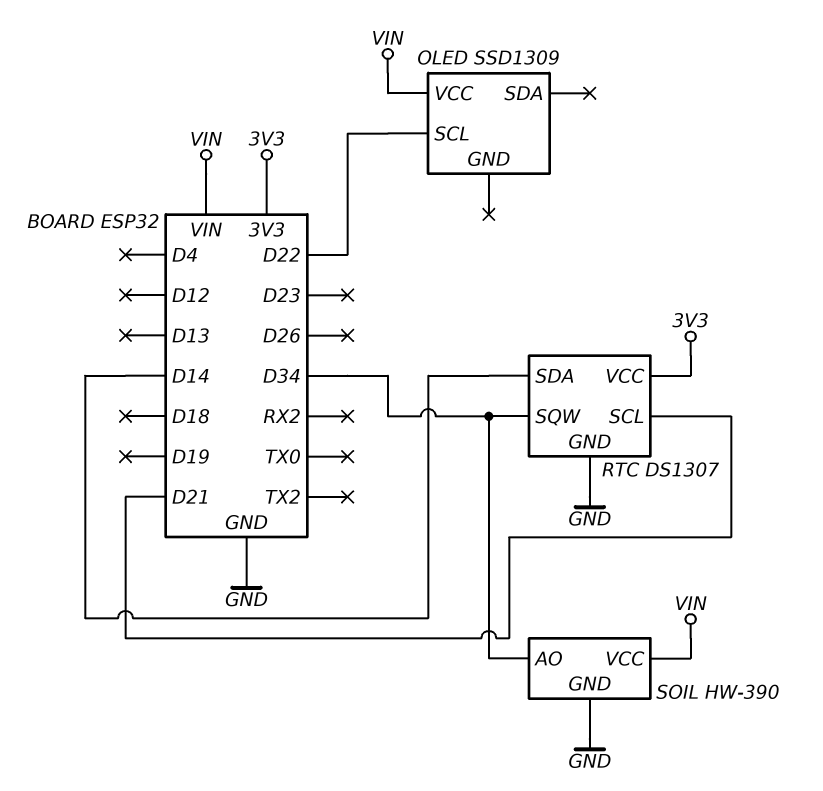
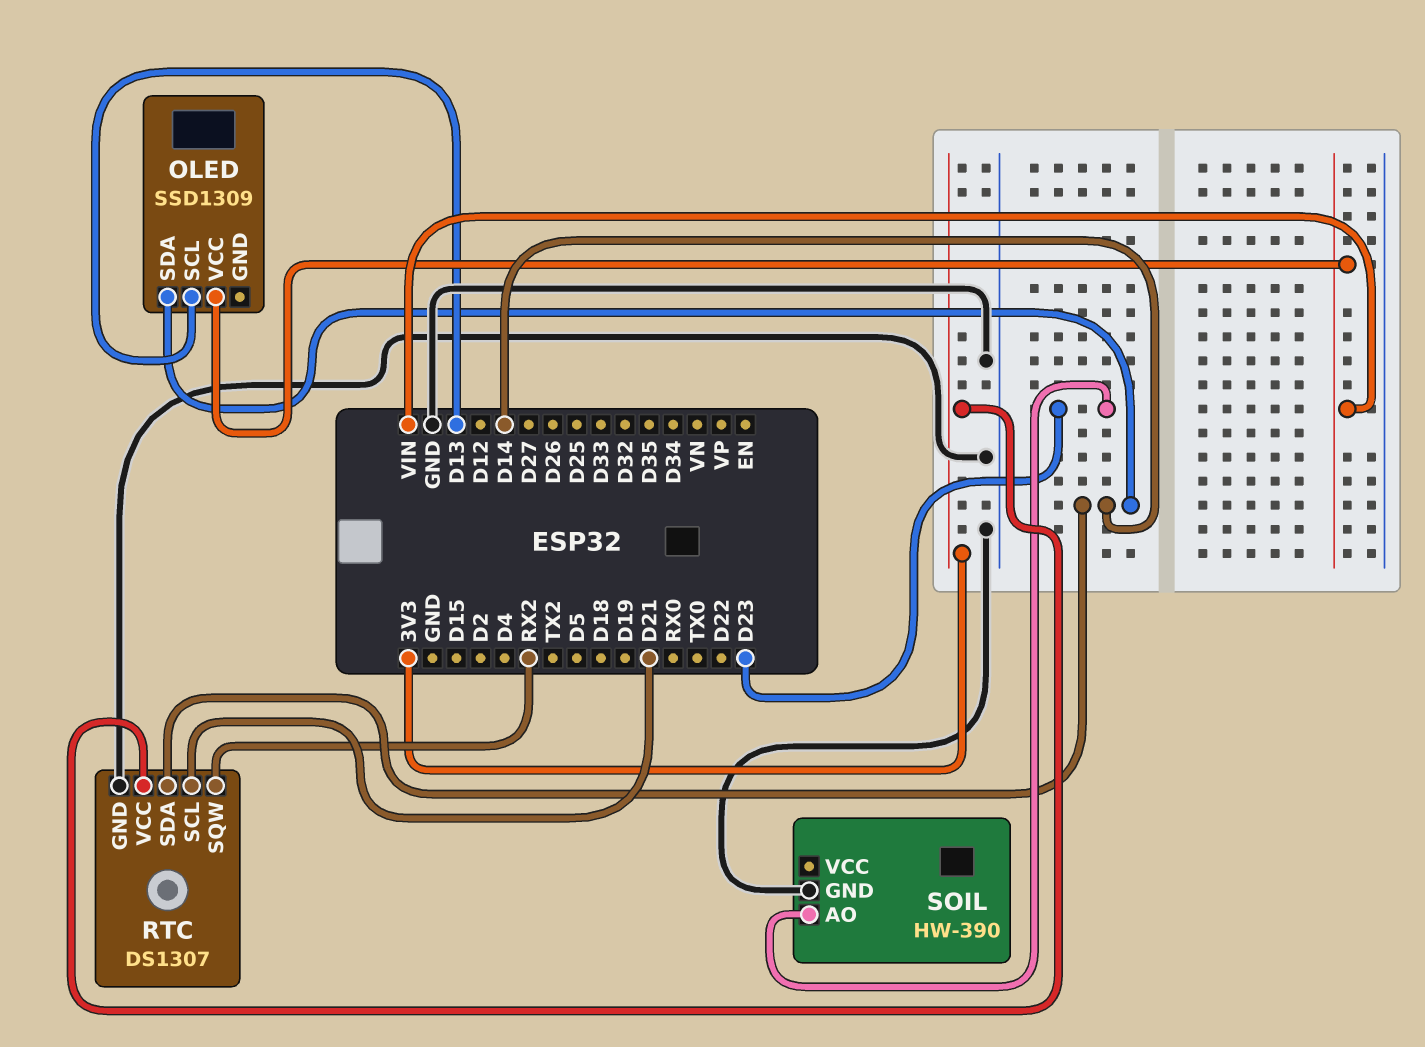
OLED pin SCL: D22 -> D13
OLED pin SDA: none -> D14
RTC pin SQW: D34 -> RX2
SOIL pin AO: D34 -> D23
SOIL pin VCC: VIN -> none

